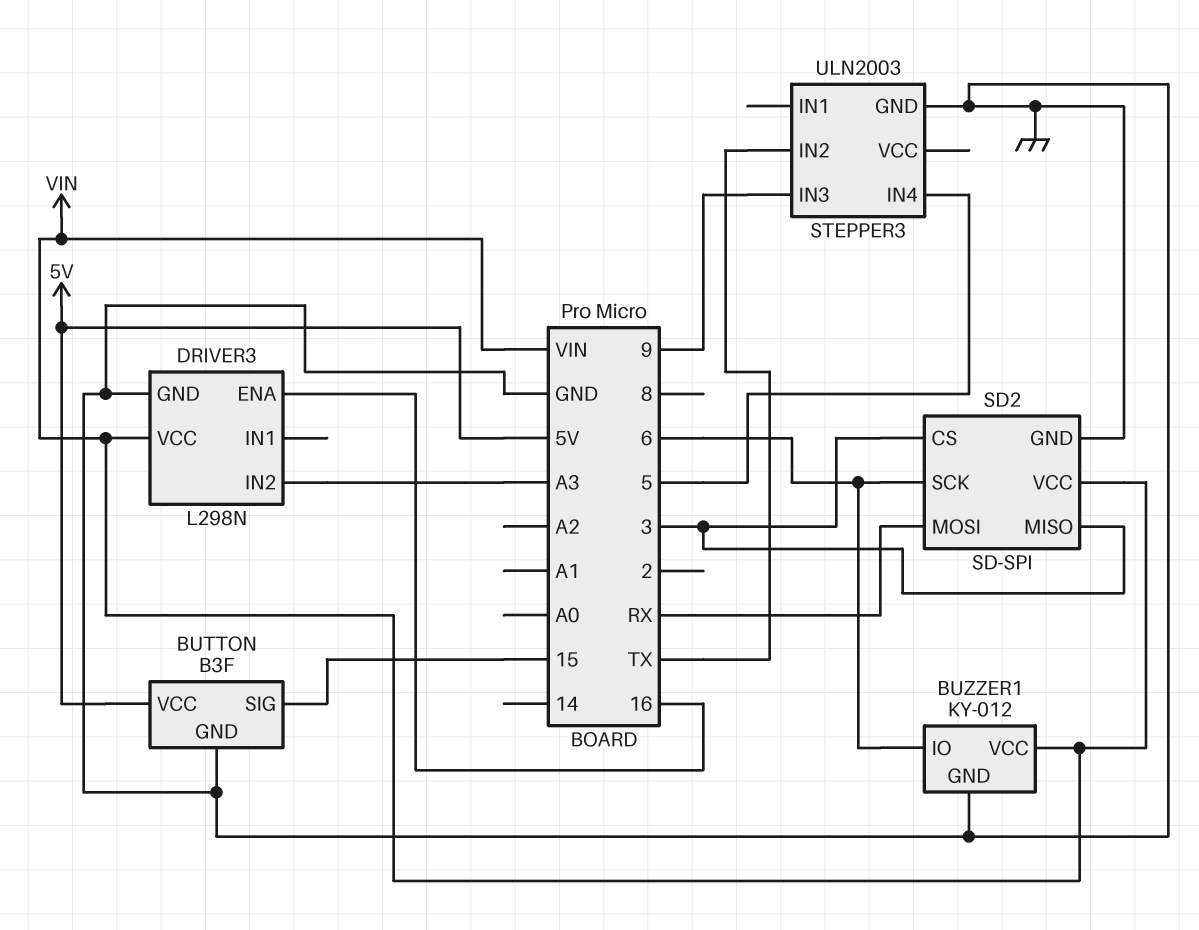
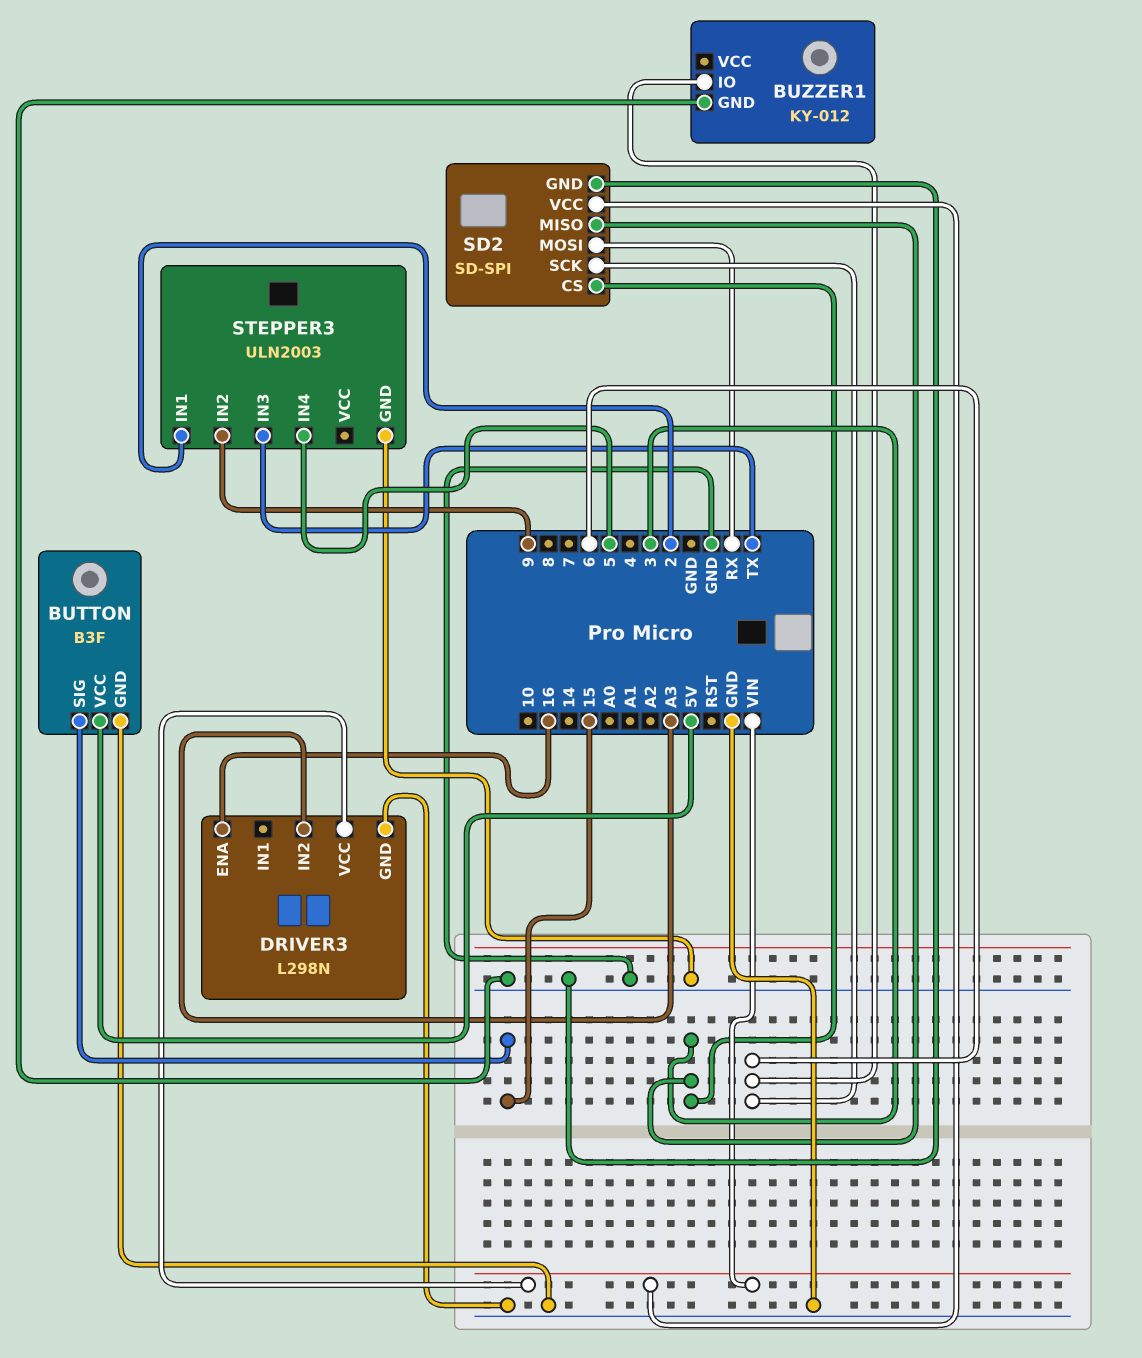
BUZZER1 pin VCC: VIN -> none
STEPPER3 pin IN1: none -> 2
STEPPER3 pin IN2: TX -> 9
STEPPER3 pin IN3: 9 -> TX

